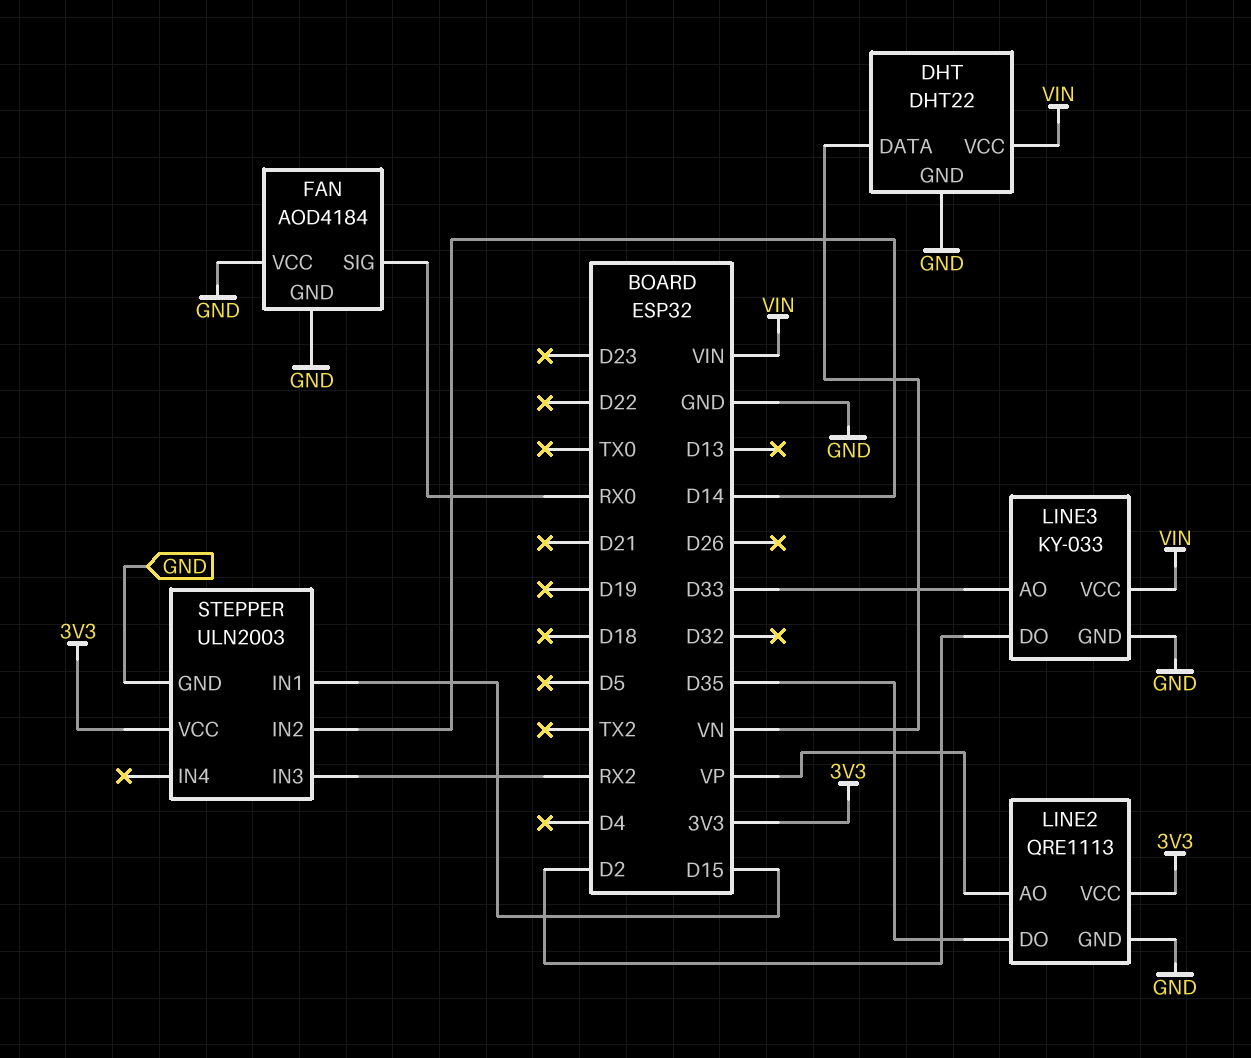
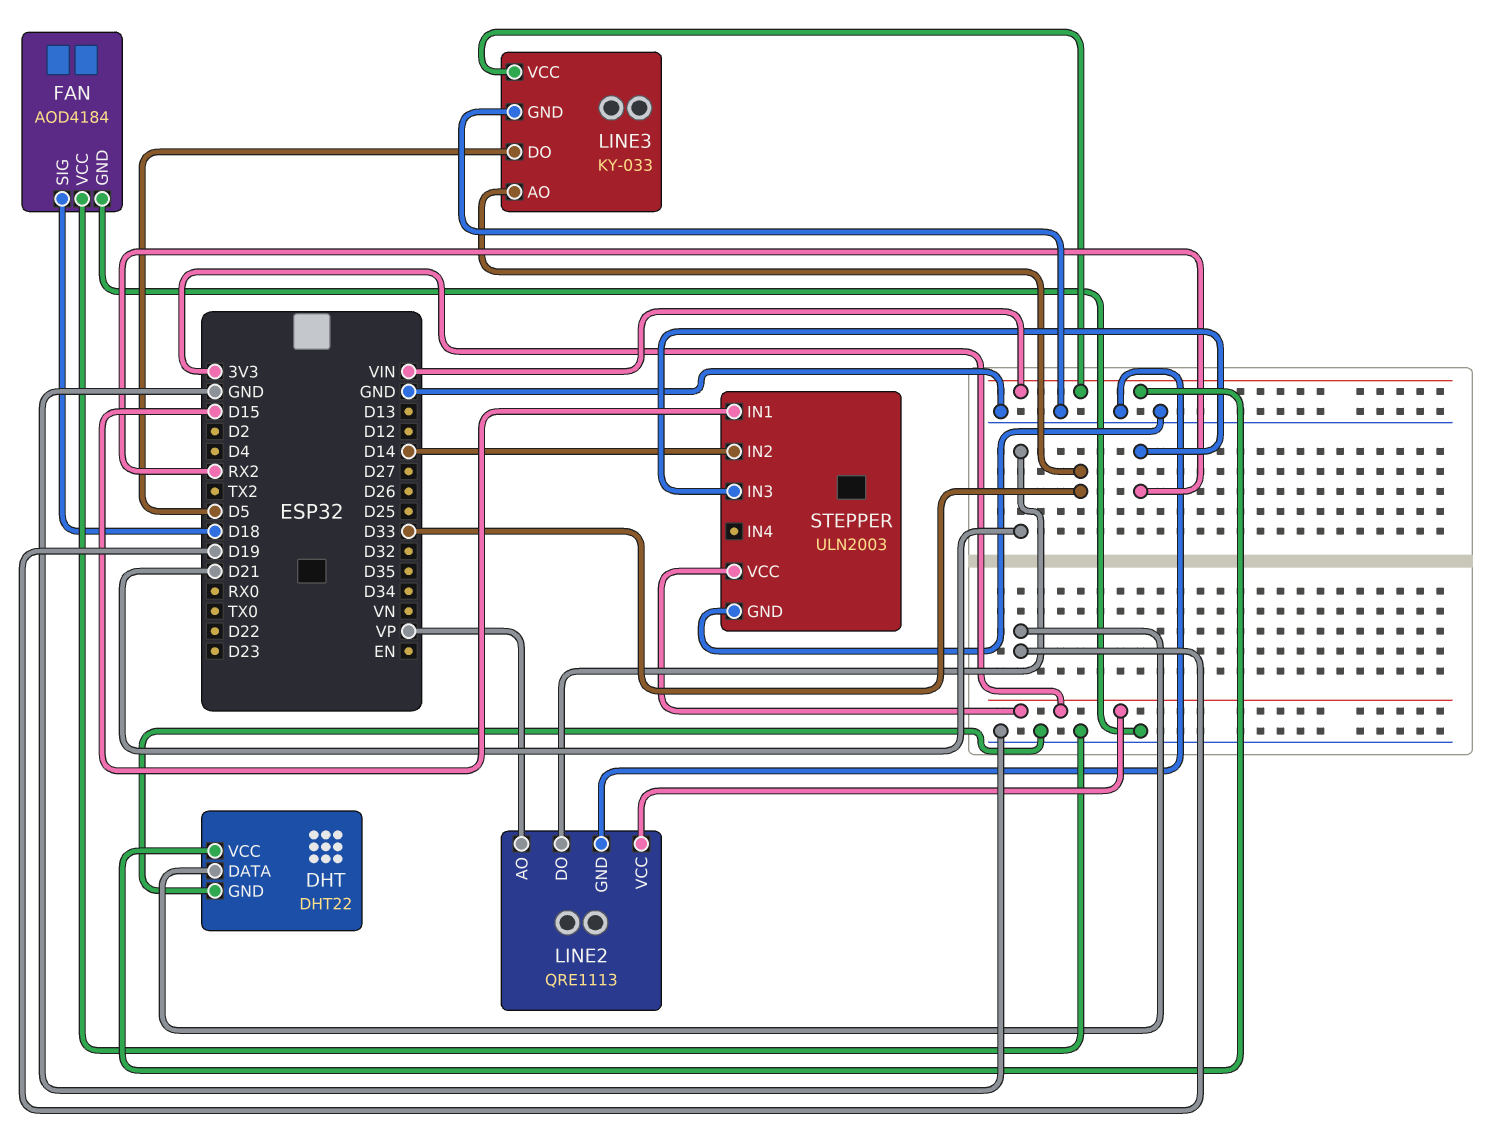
DHT pin DATA: VN -> D19
FAN pin SIG: RX0 -> D18
LINE2 pin DO: D35 -> D21
LINE3 pin DO: D2 -> D5

